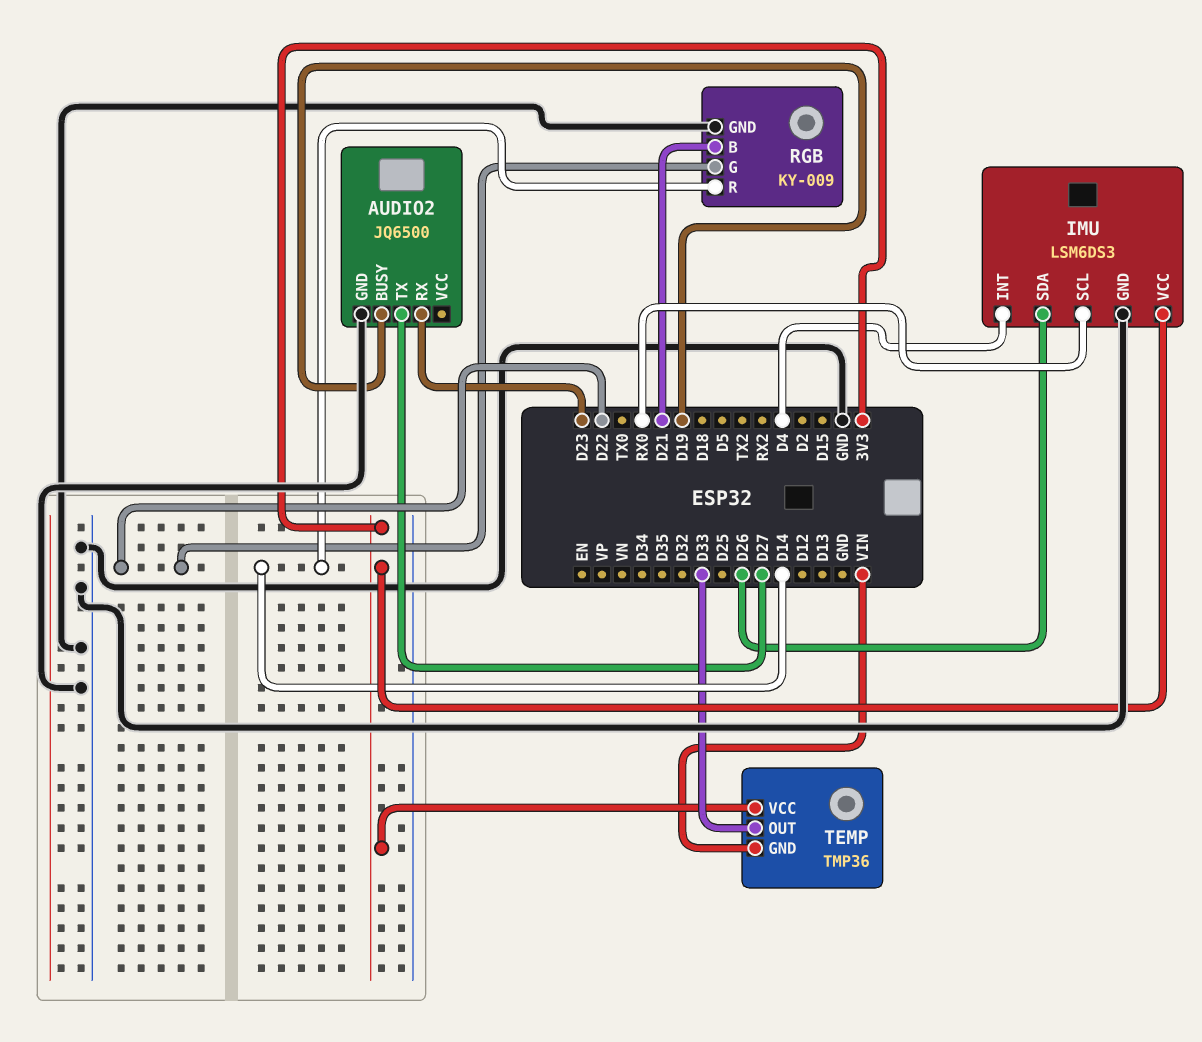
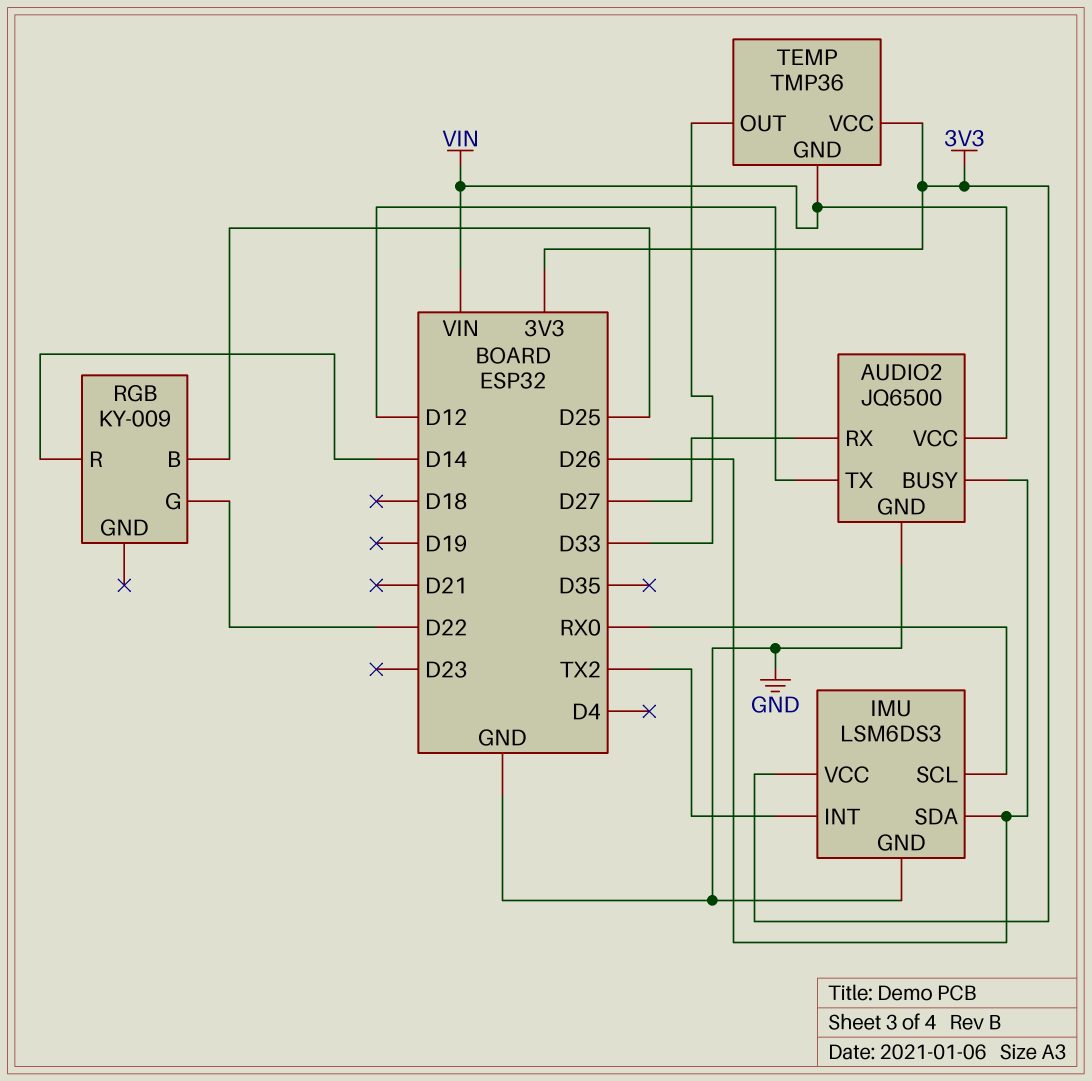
AUDIO2 pin BUSY: D19 -> D26
AUDIO2 pin RX: D23 -> D27
AUDIO2 pin TX: D27 -> D12
AUDIO2 pin VCC: none -> VIN
IMU pin INT: D4 -> TX2
RGB pin B: D21 -> D25
RGB pin GND: GND -> none

